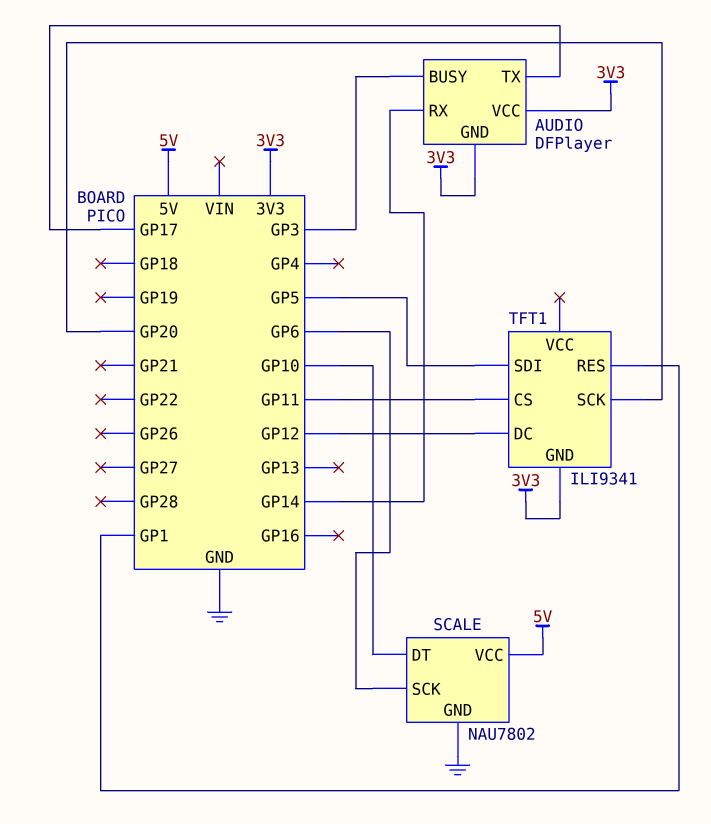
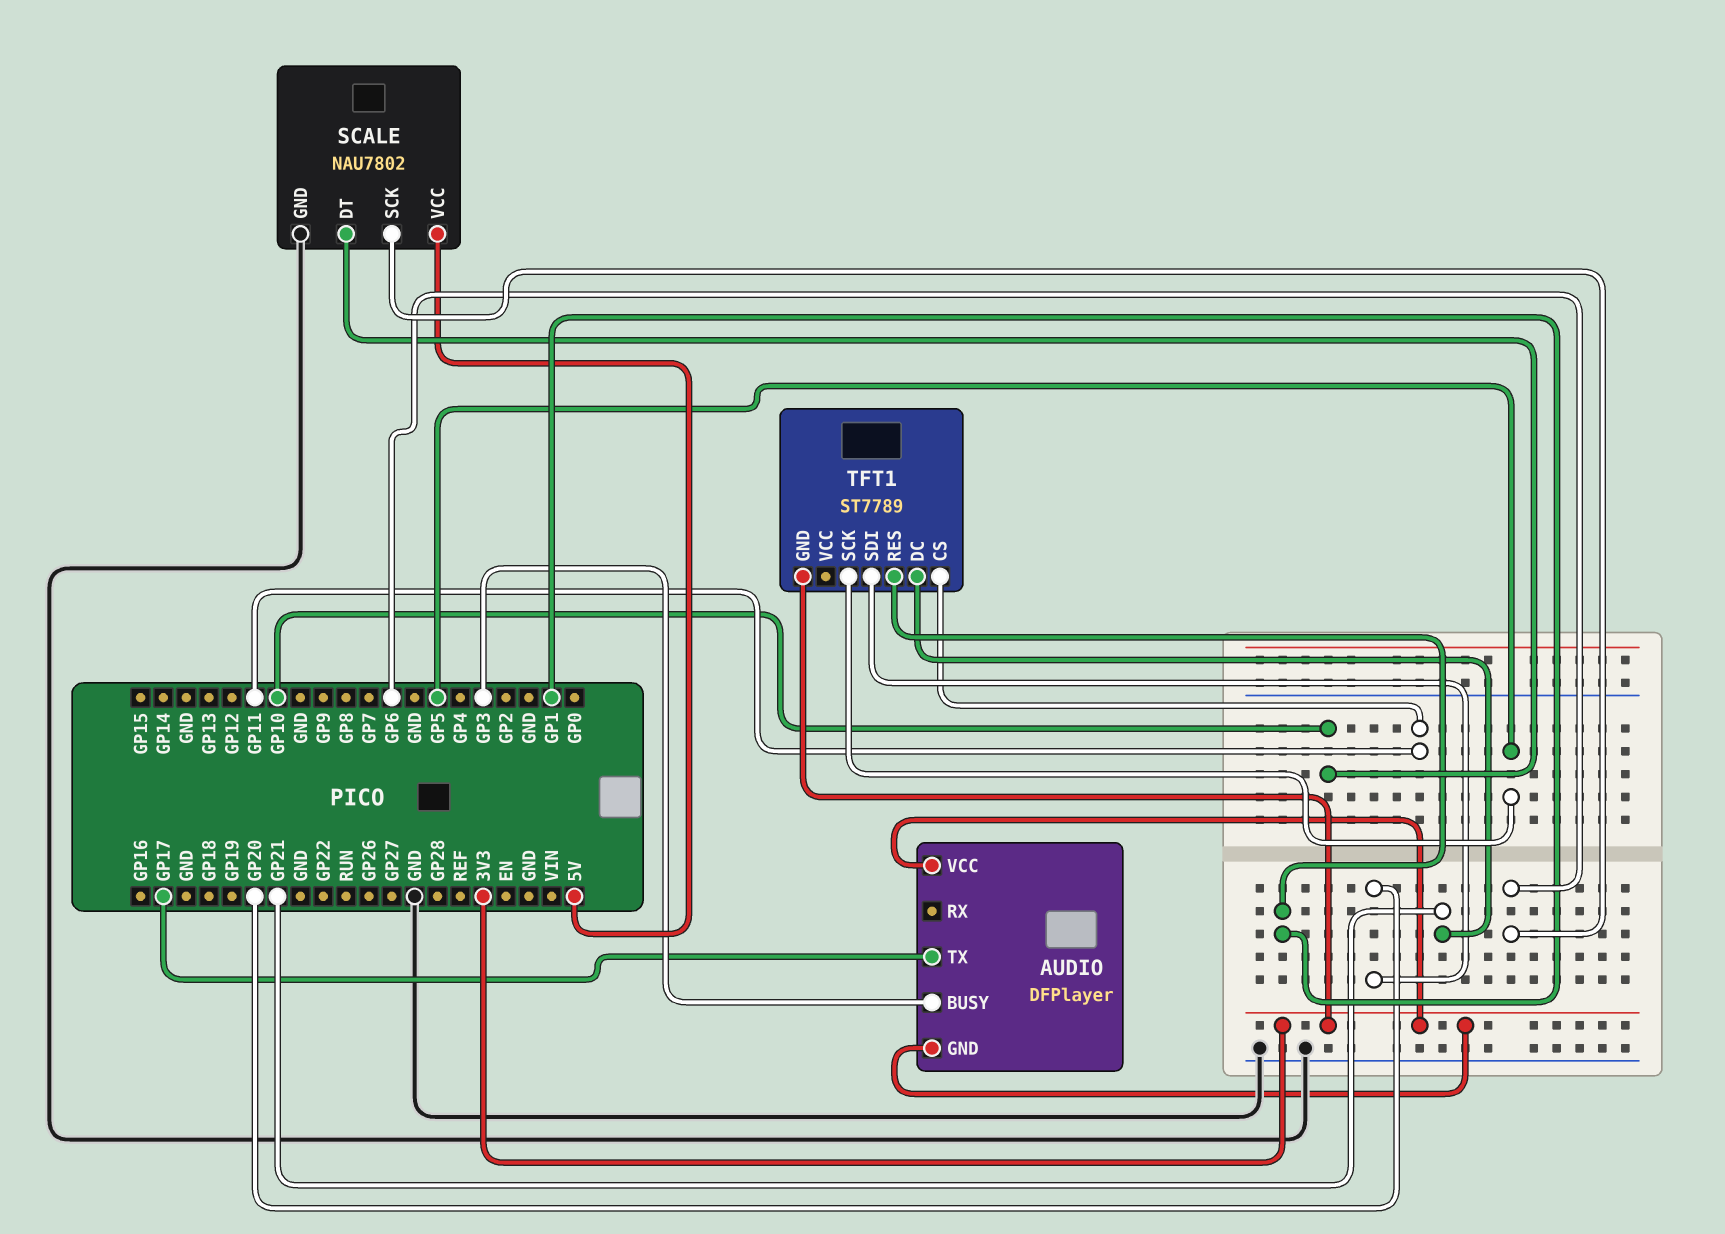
AUDIO pin RX: GP14 -> none
TFT1: ILI9341 -> ST7789
TFT1 pin DC: GP12 -> GP21
TFT1 pin SCK: GP20 -> GP5
TFT1 pin SDI: GP5 -> GP20

